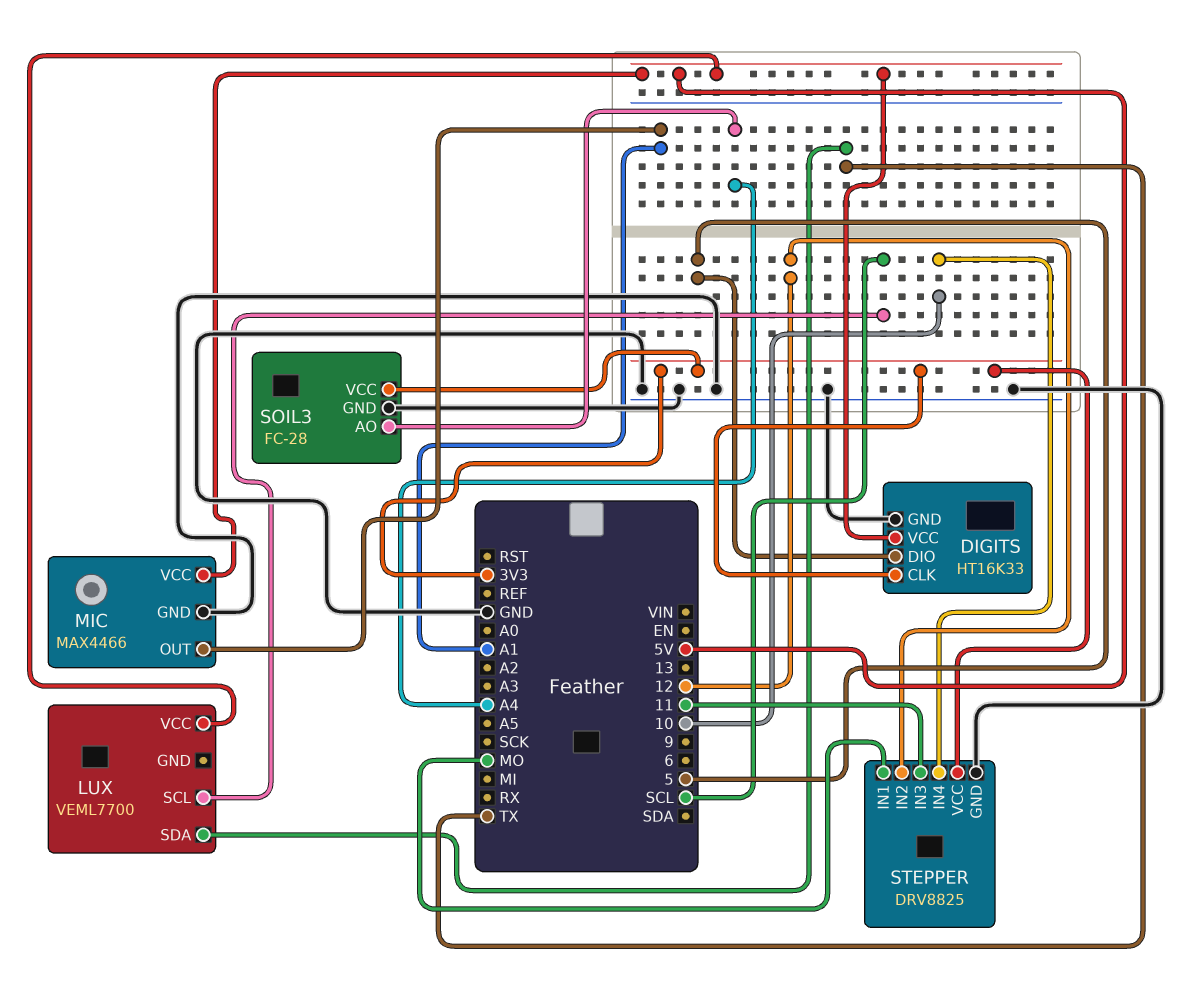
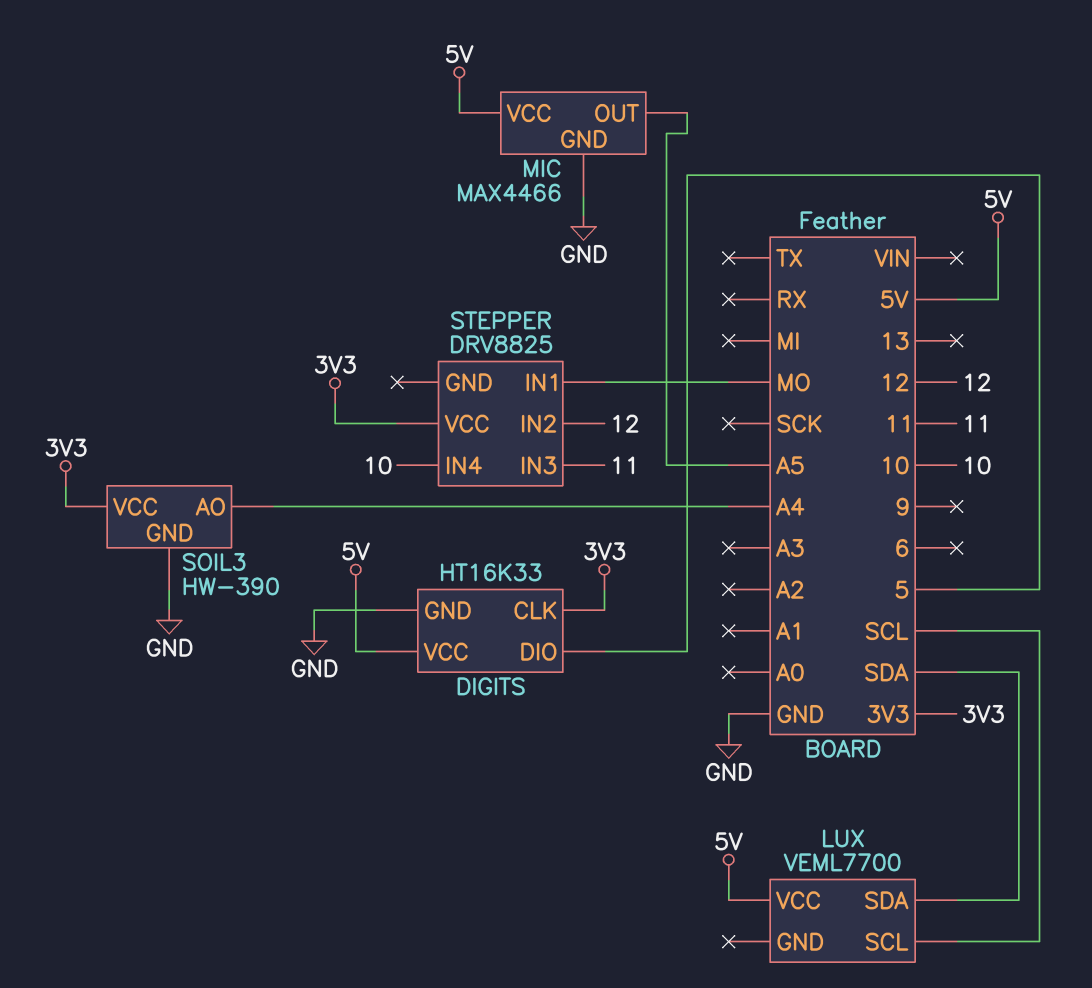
LUX pin SDA: TX -> SDA
MIC pin OUT: A1 -> A5
SOIL3: FC-28 -> HW-390
STEPPER pin GND: GND -> none

